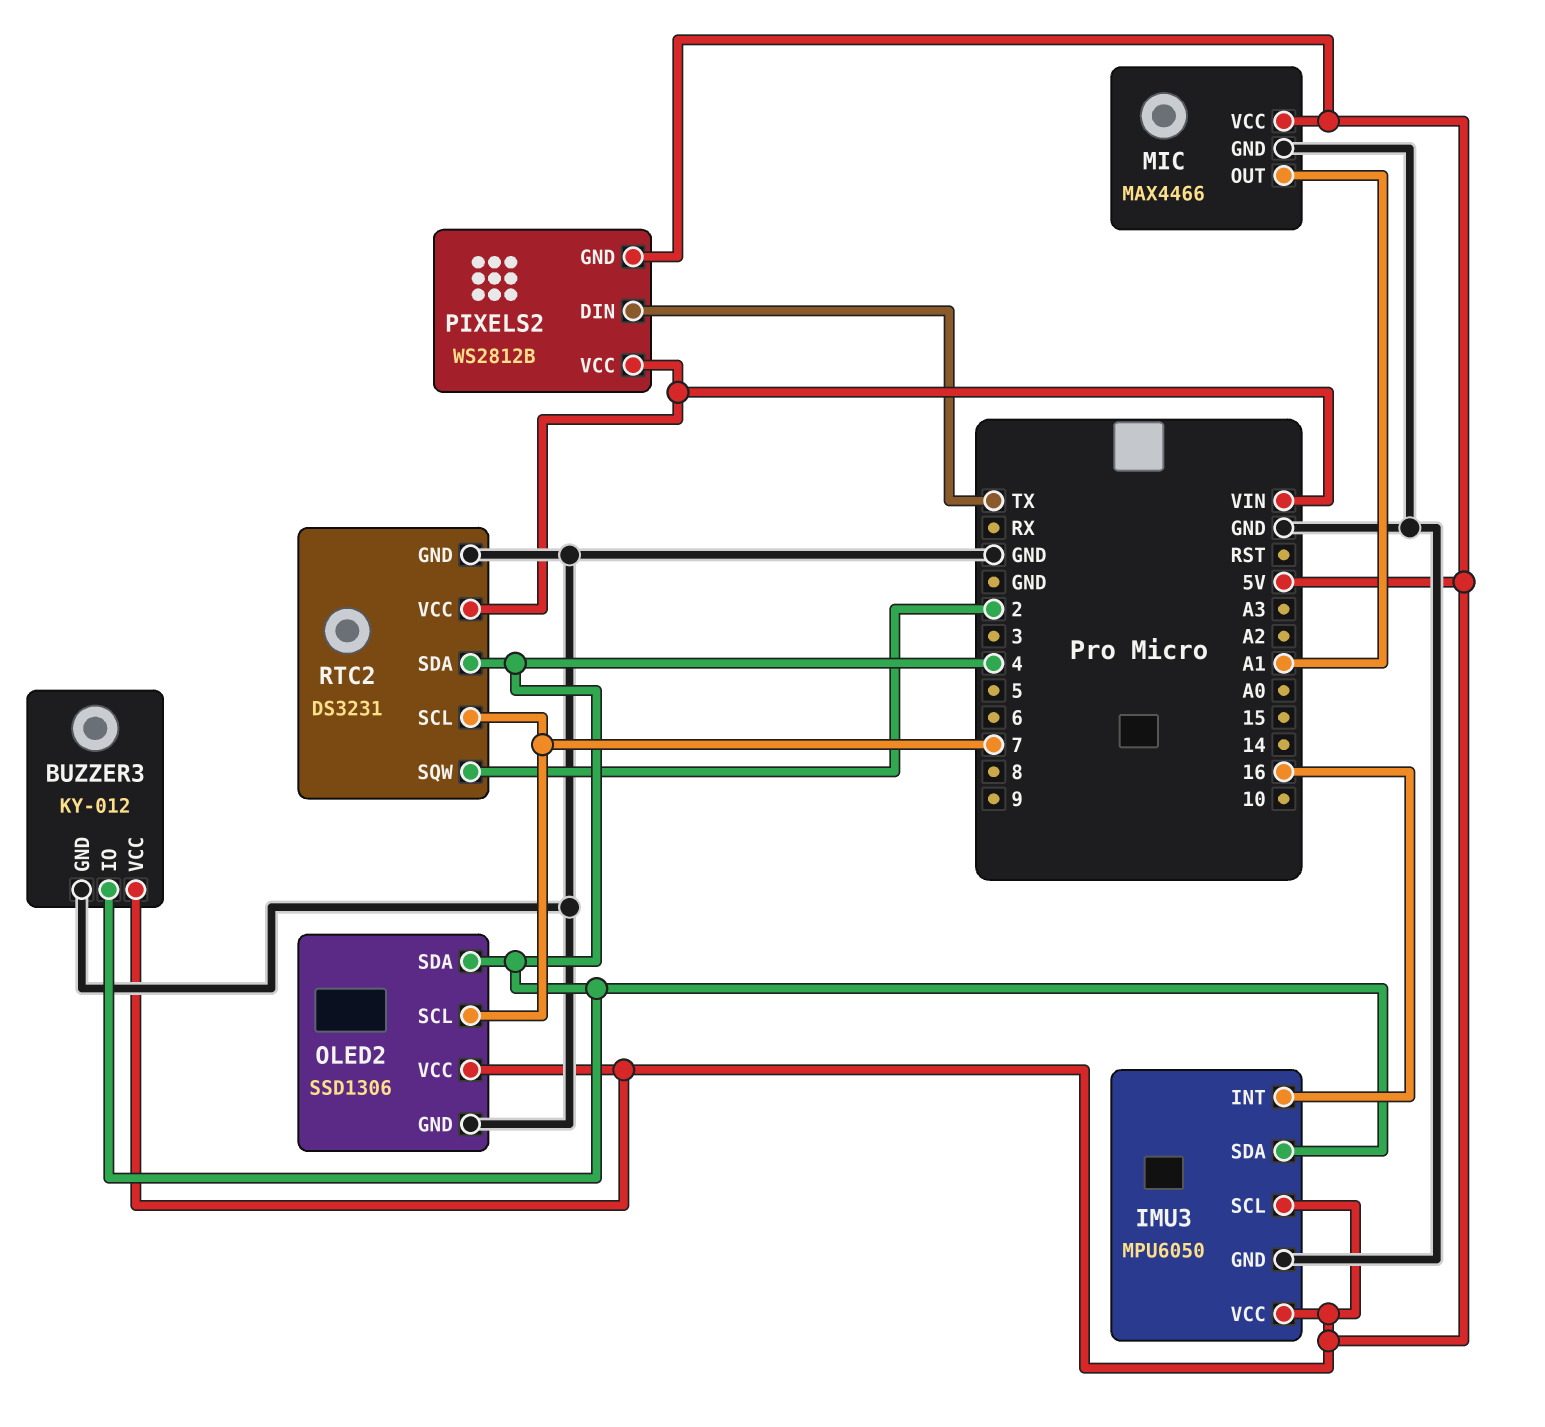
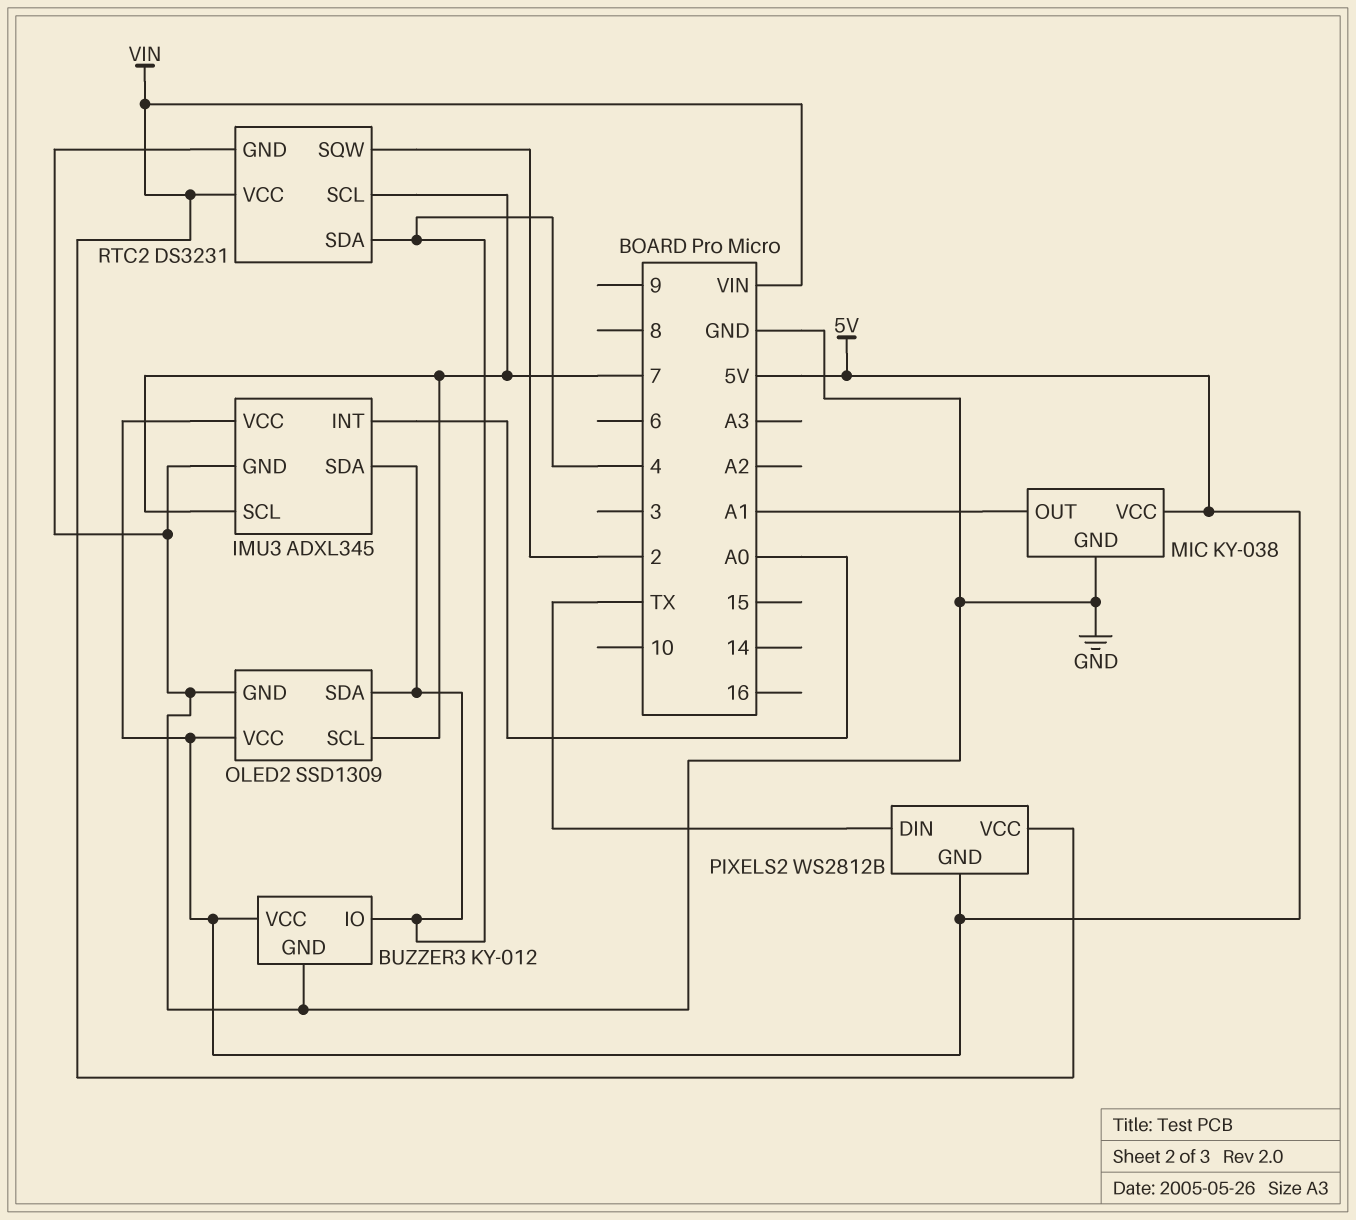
IMU3: MPU6050 -> ADXL345
IMU3 pin INT: 16 -> A0
IMU3 pin SCL: 5V -> 7
MIC: MAX4466 -> KY-038
OLED2: SSD1306 -> SSD1309

